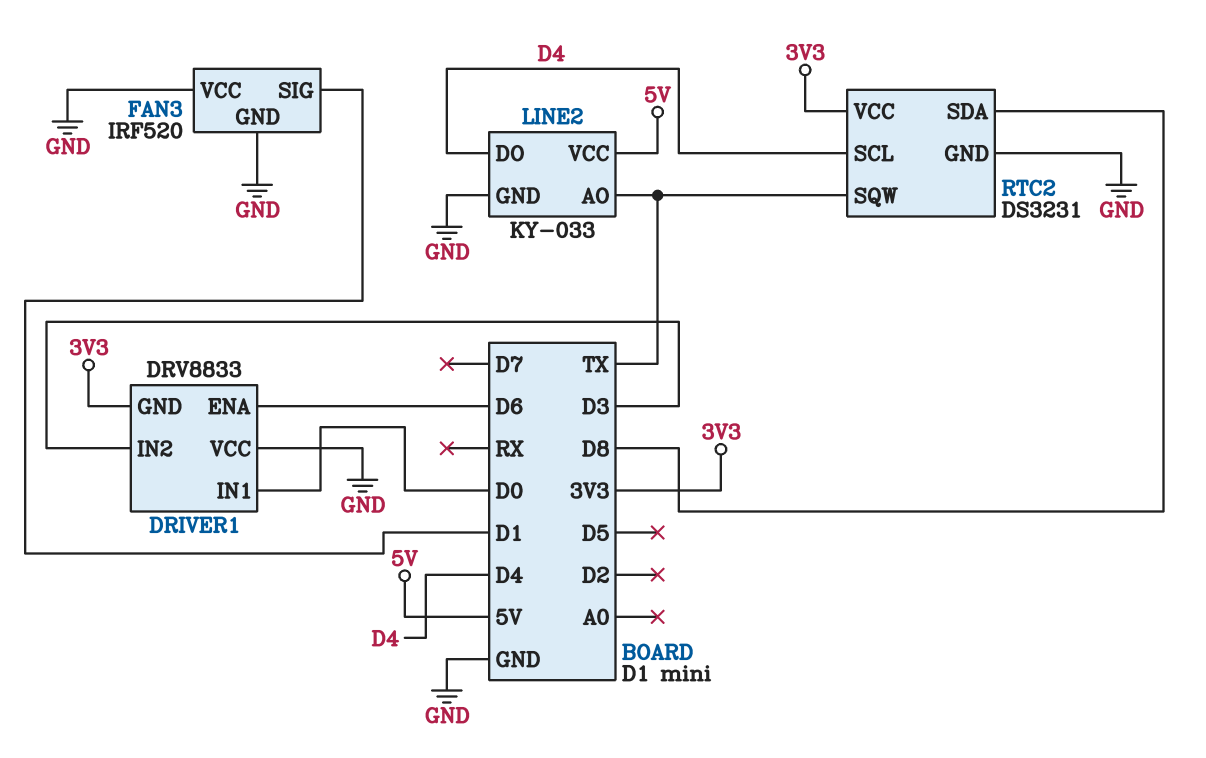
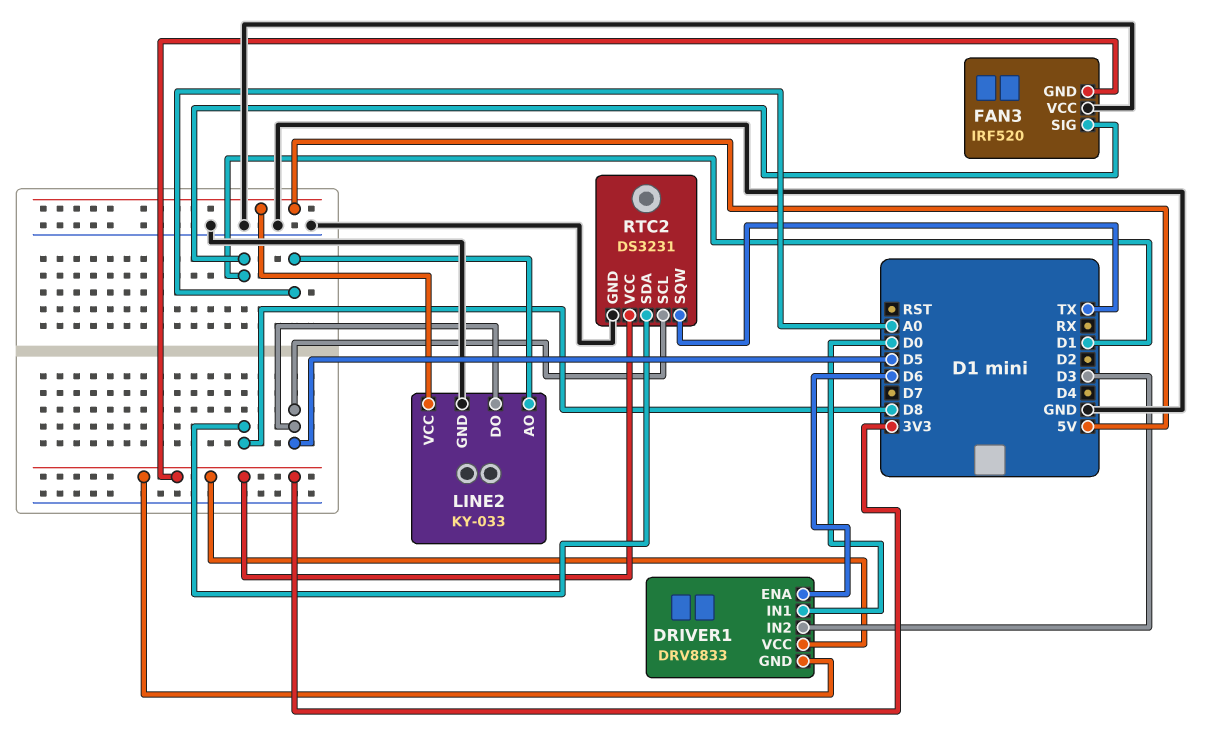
DRIVER1 pin VCC: GND -> 3V3
FAN3 pin GND: GND -> 3V3
LINE2 pin AO: TX -> A0
LINE2 pin DO: D4 -> D5
RTC2 pin SCL: D4 -> D5

